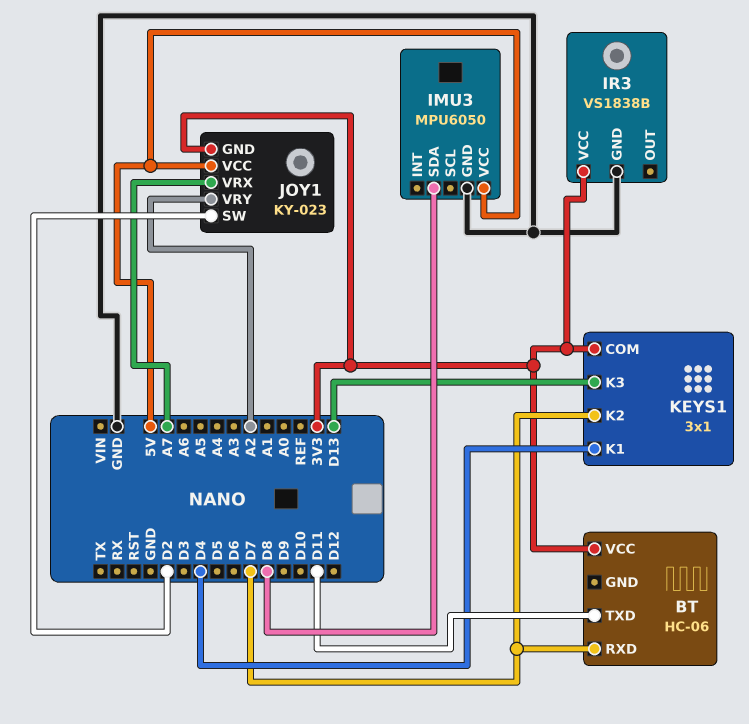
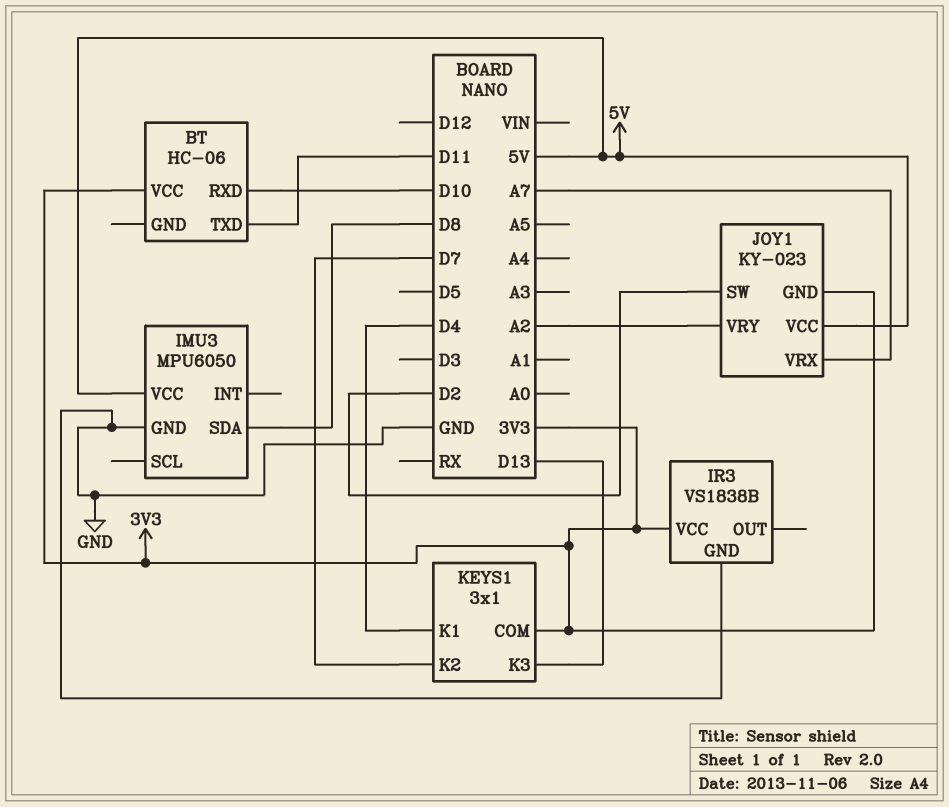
BT pin RXD: D7 -> D10

